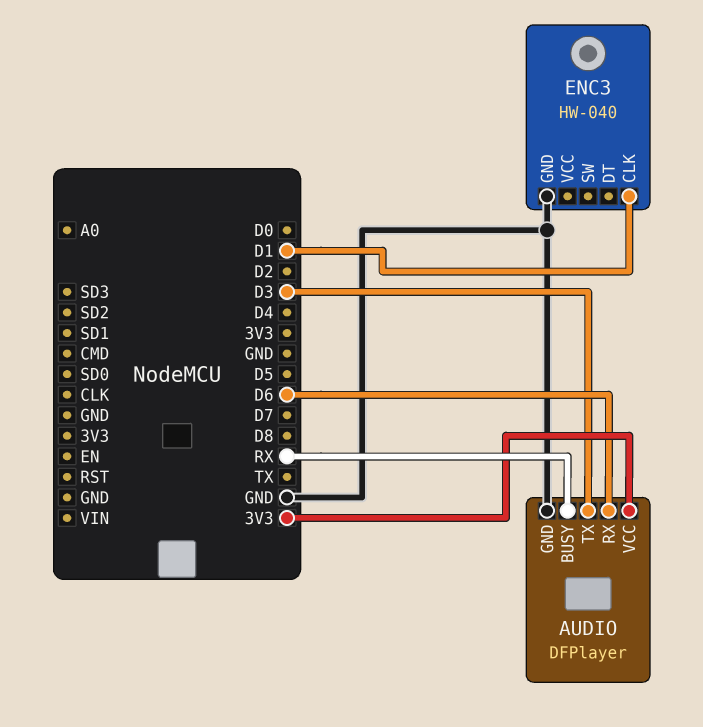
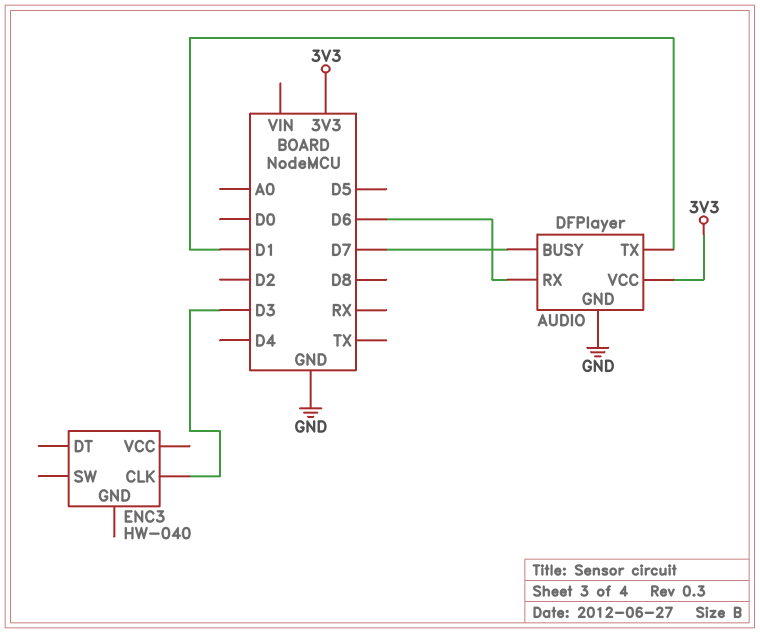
AUDIO pin BUSY: RX -> D7
AUDIO pin TX: D3 -> D1
ENC3 pin CLK: D1 -> D3
ENC3 pin GND: GND -> none

